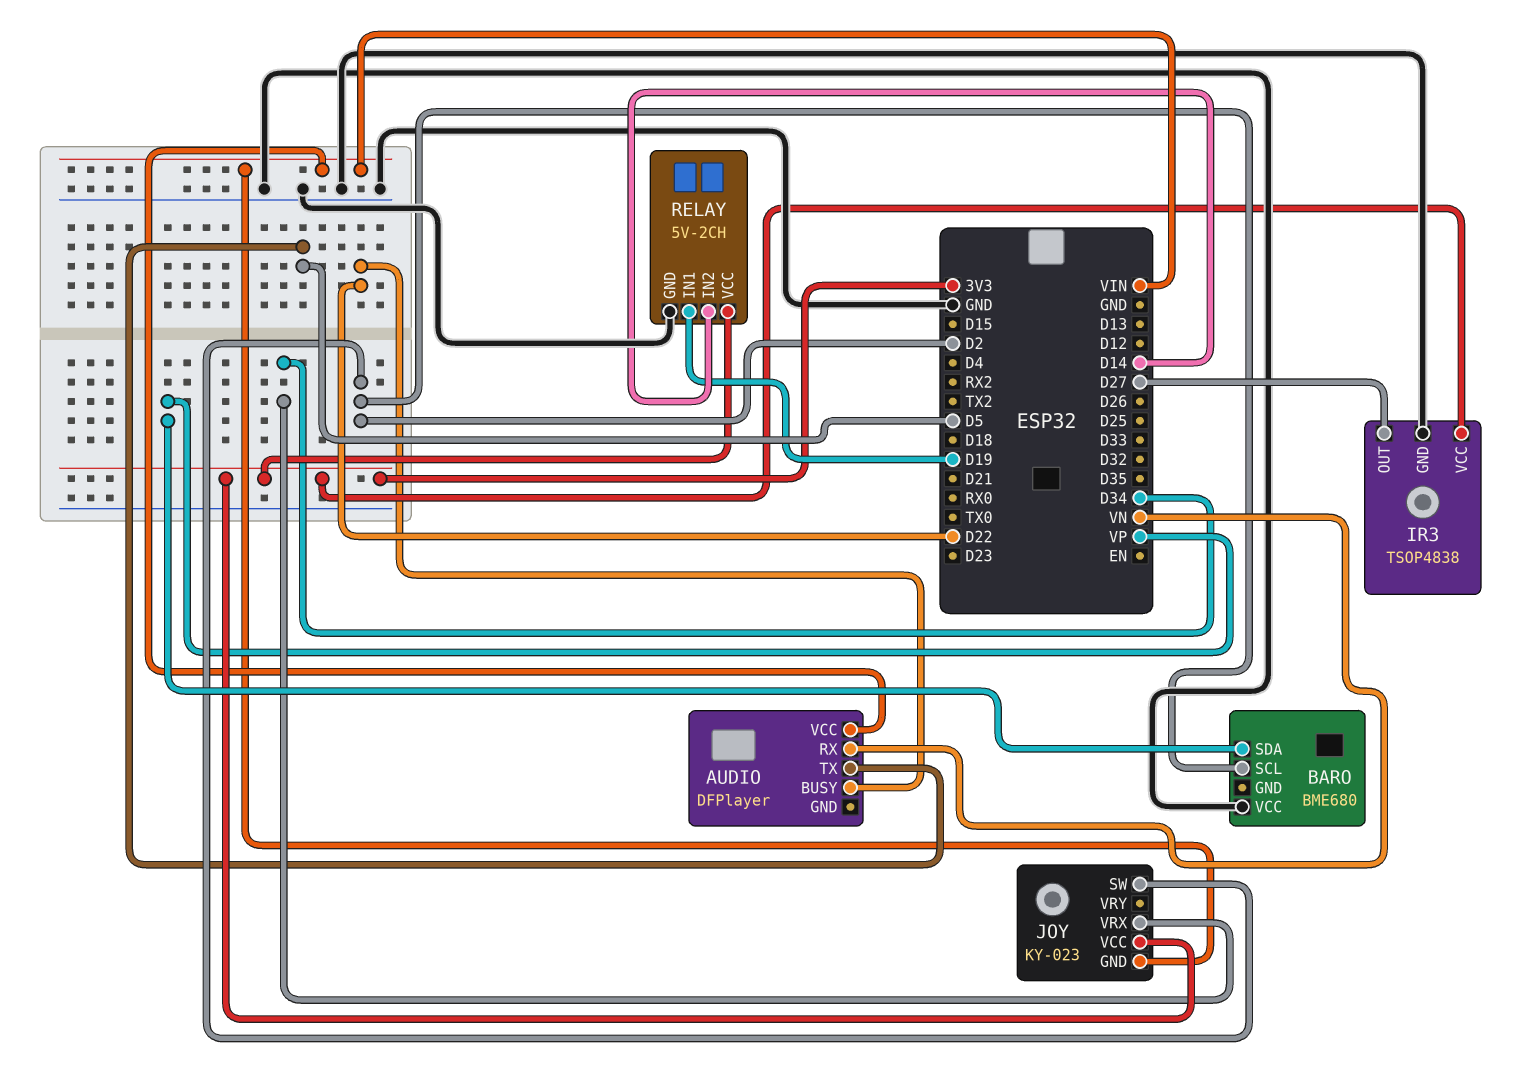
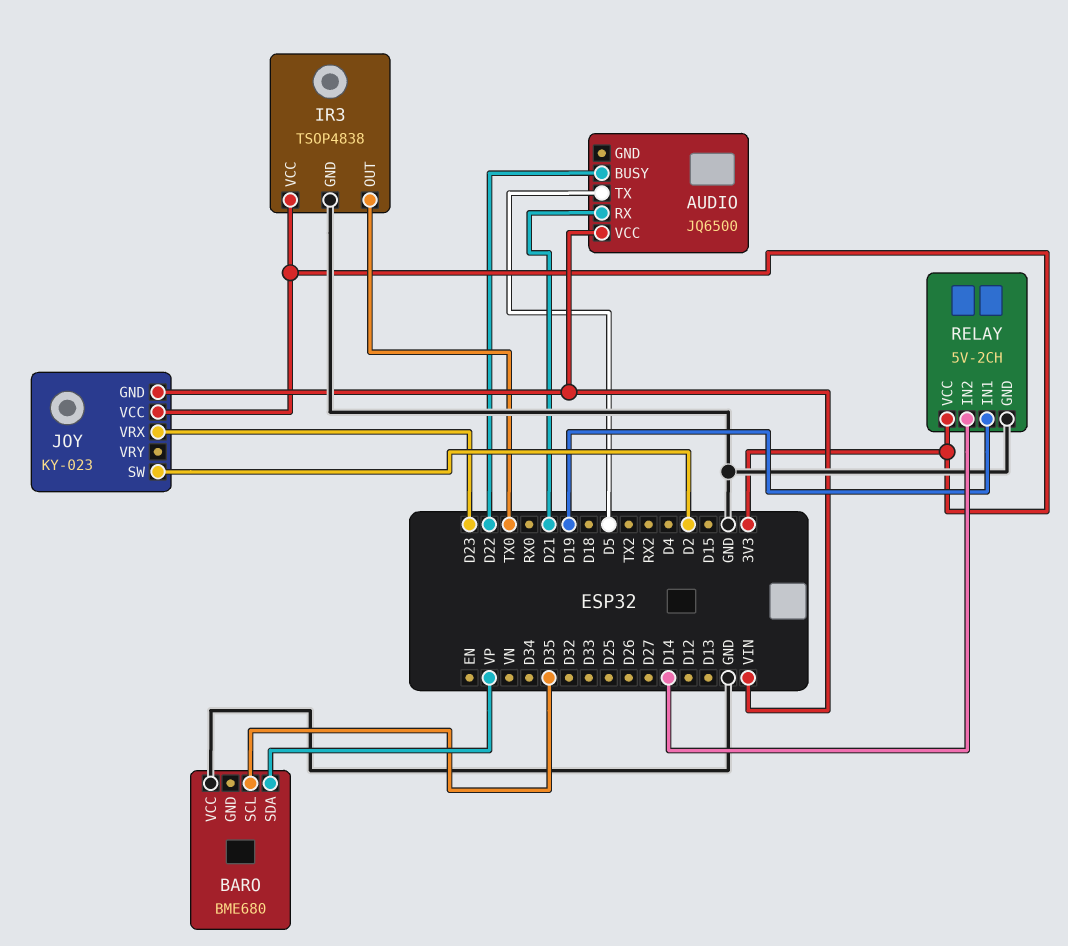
AUDIO: DFPlayer -> JQ6500
AUDIO pin RX: VN -> D21
BARO pin SCL: D2 -> D35
IR3 pin OUT: D27 -> TX0
JOY pin VRX: D34 -> D23

